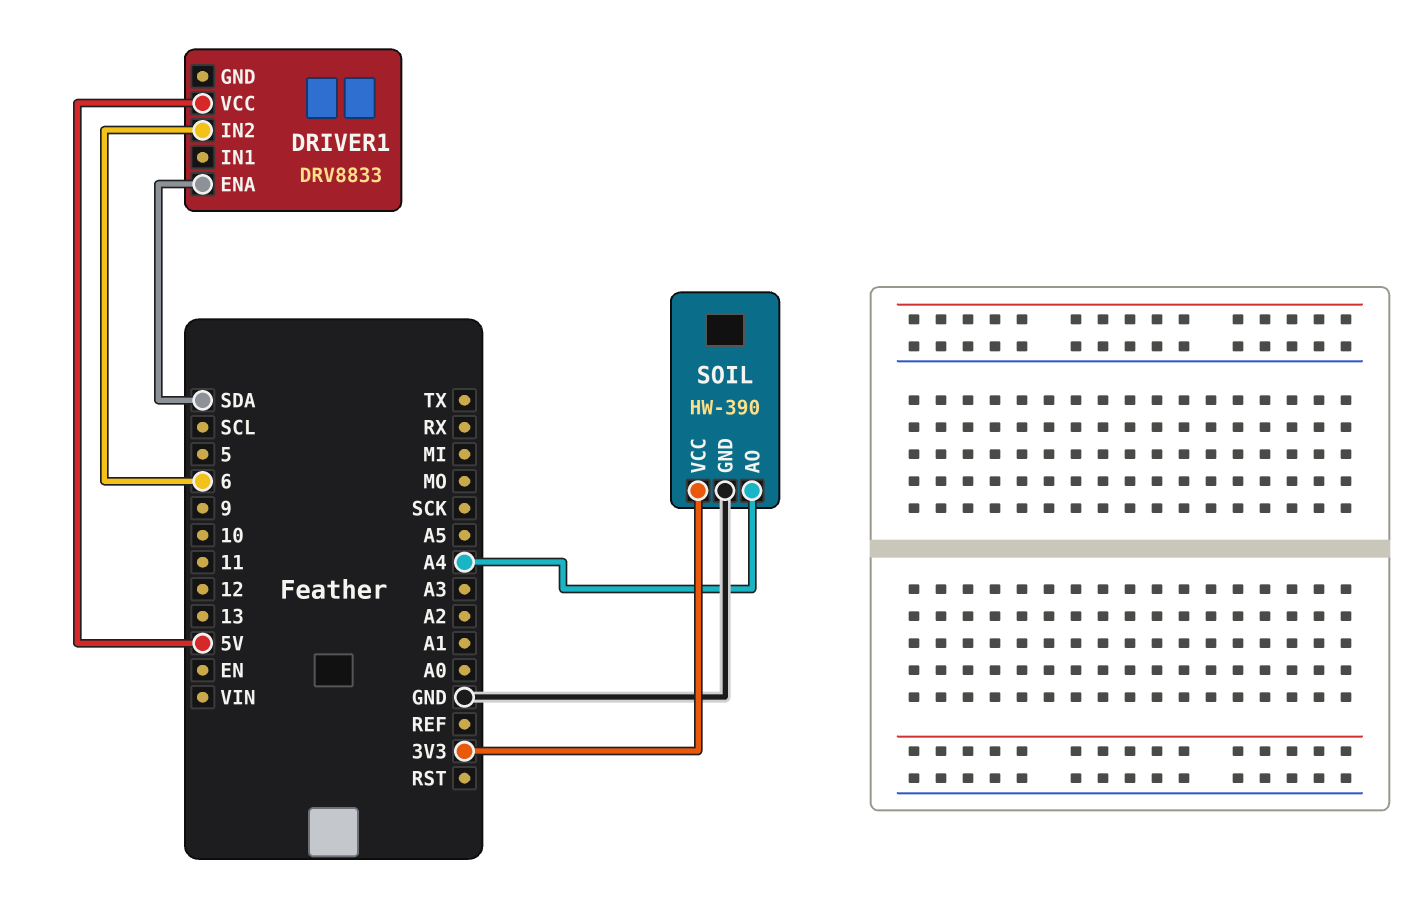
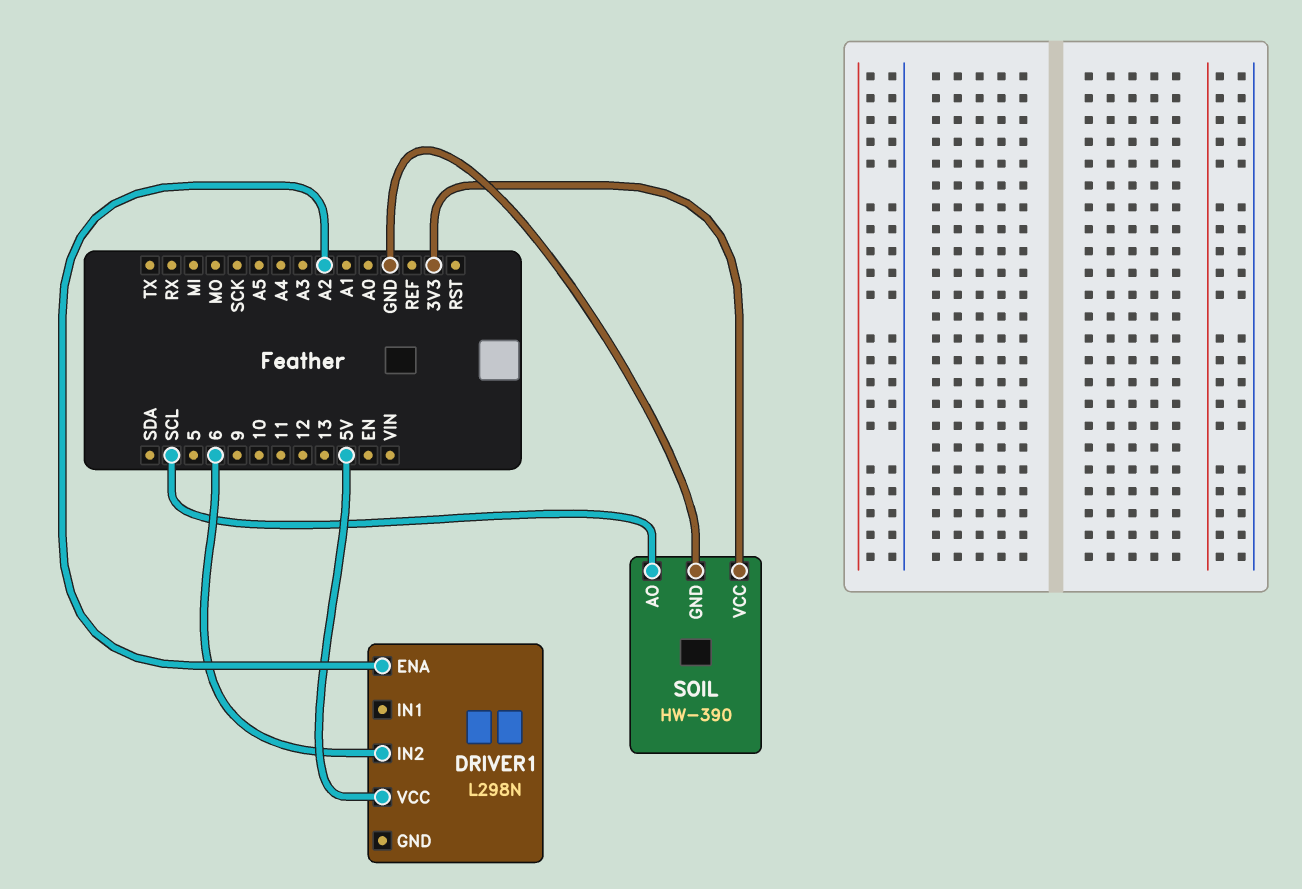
DRIVER1: DRV8833 -> L298N
DRIVER1 pin ENA: SDA -> A2
SOIL pin AO: A4 -> SCL

